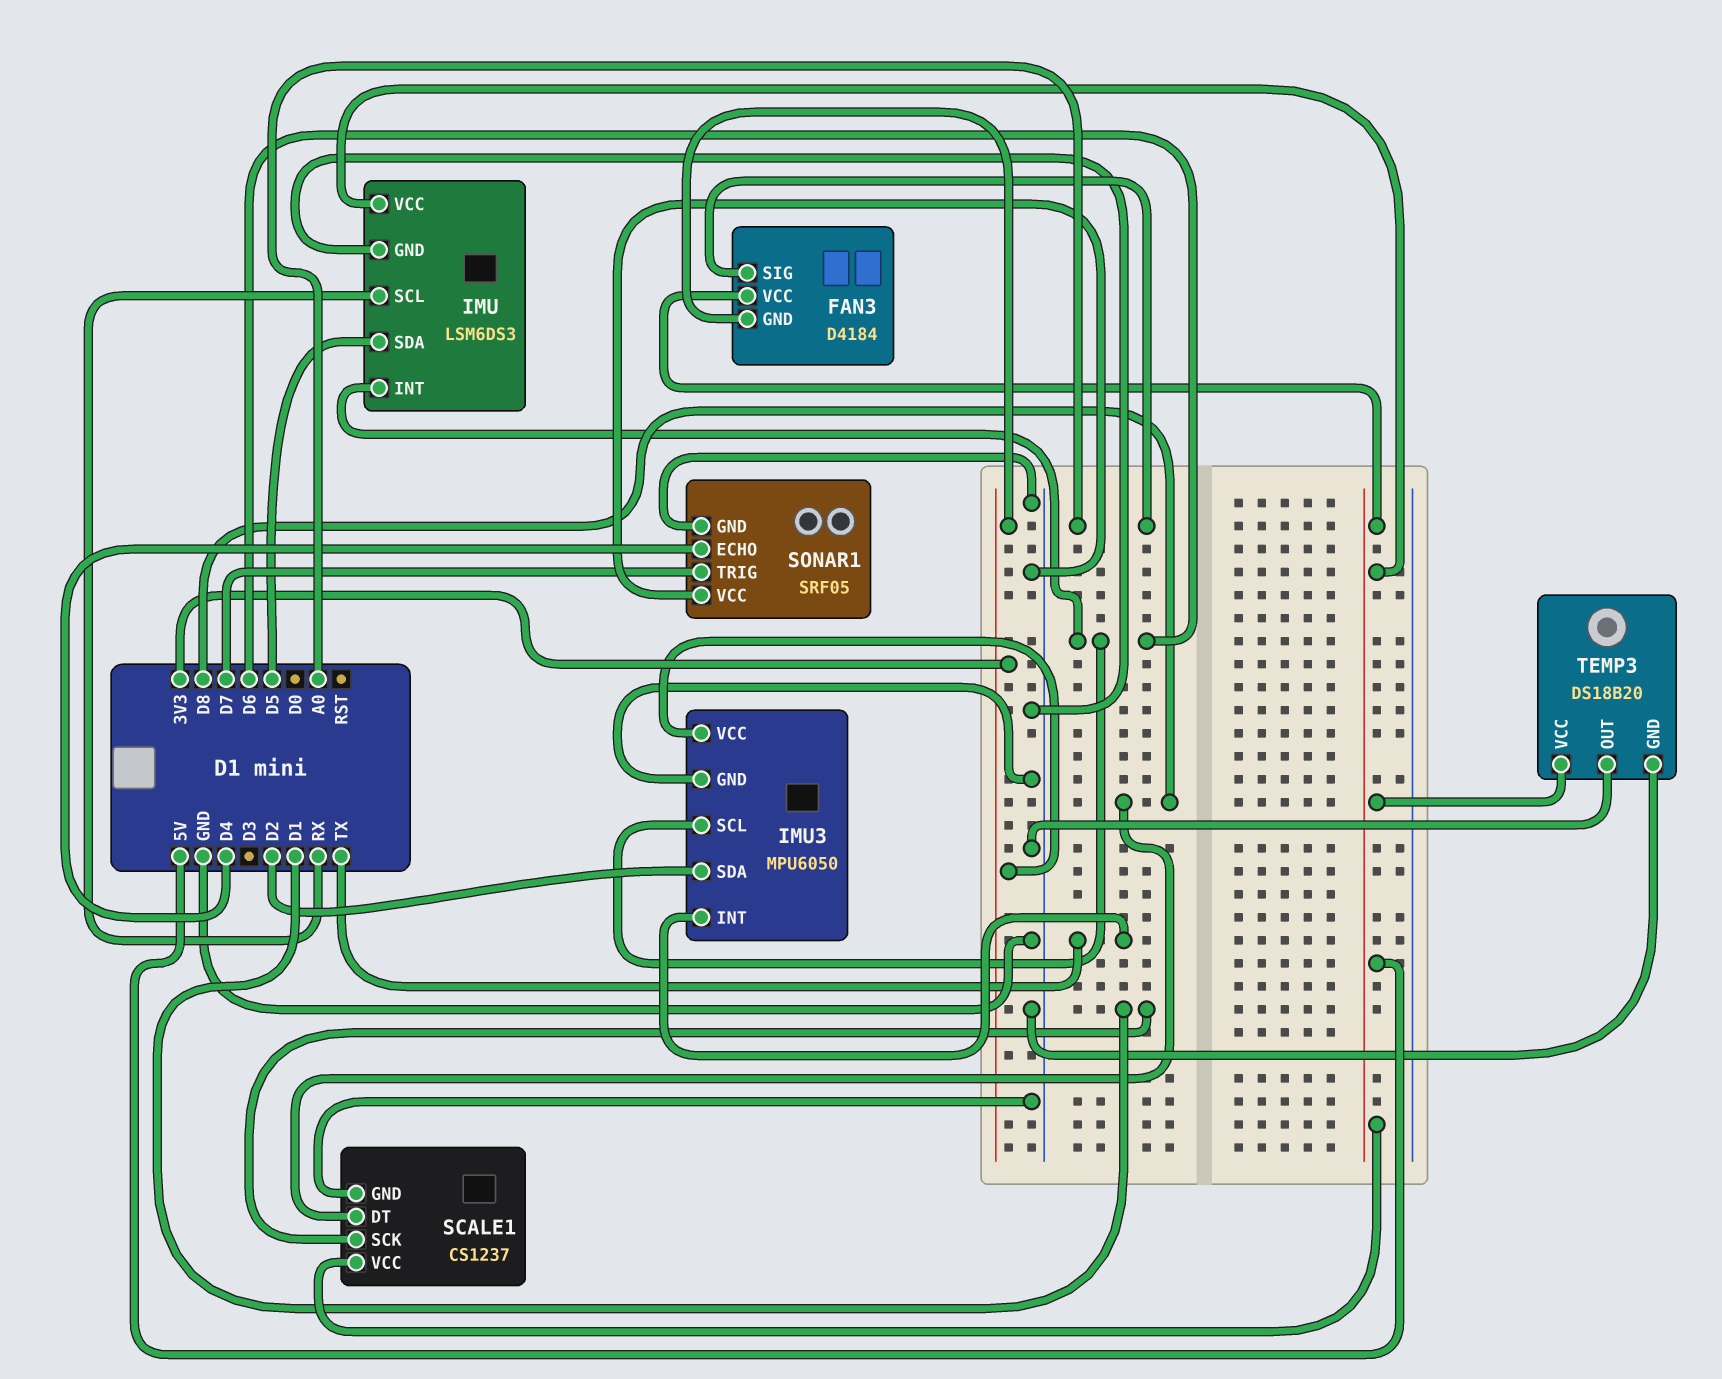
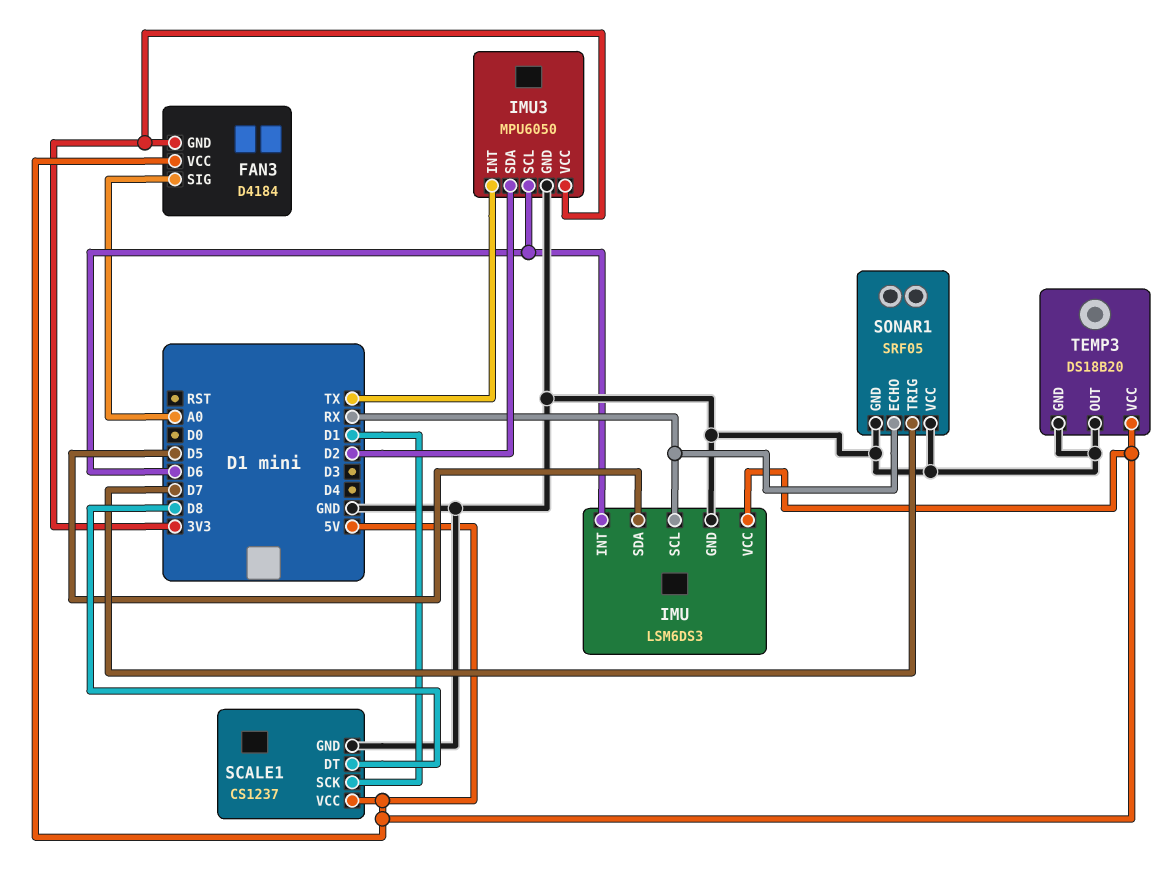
SONAR1 pin ECHO: D4 -> RX

